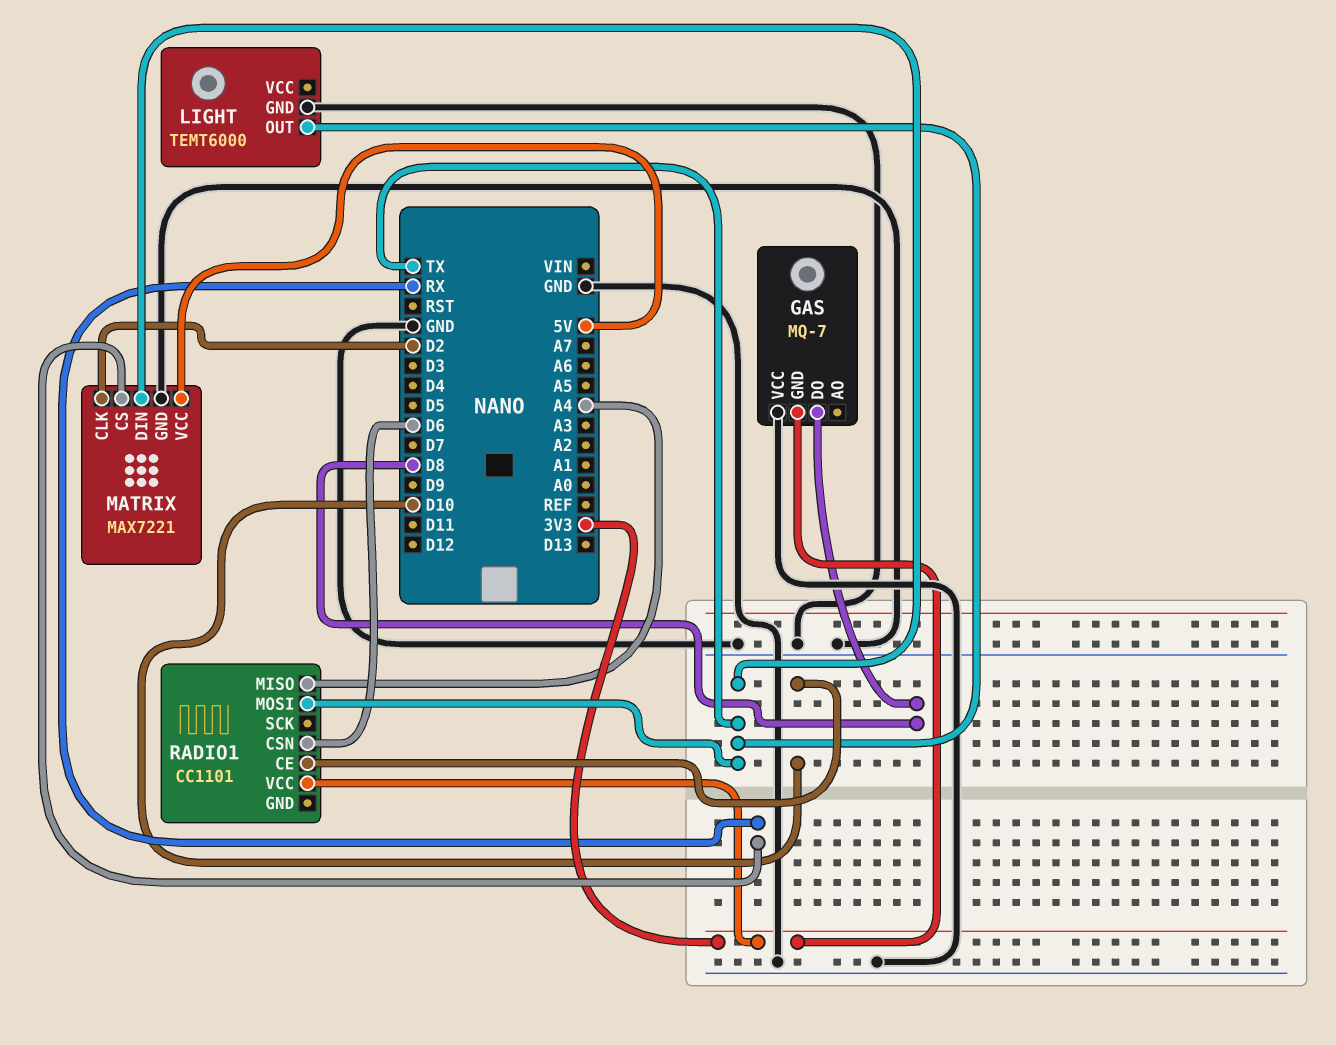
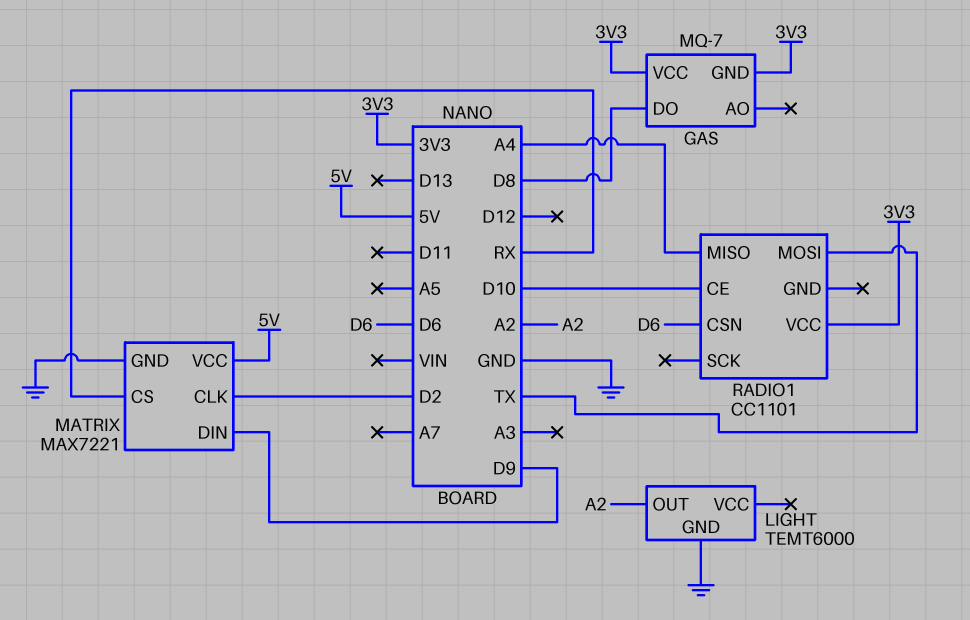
GAS pin VCC: GND -> 3V3
LIGHT pin OUT: TX -> A2
MATRIX pin DIN: TX -> D9

